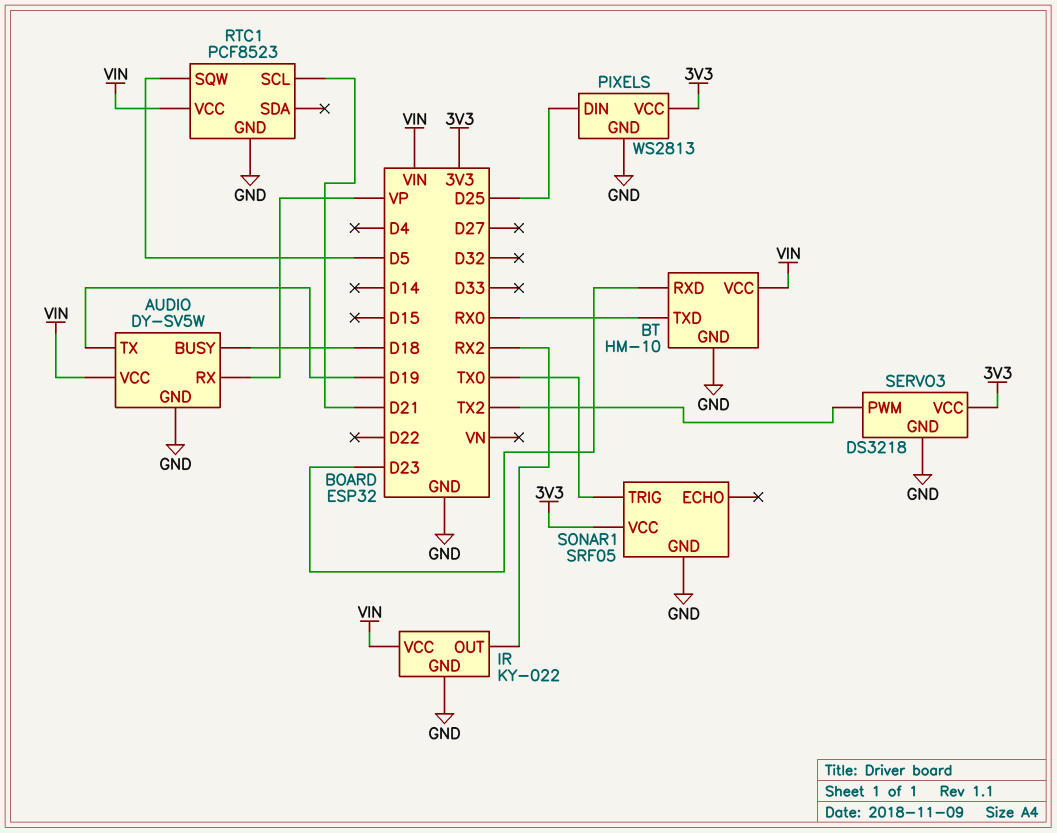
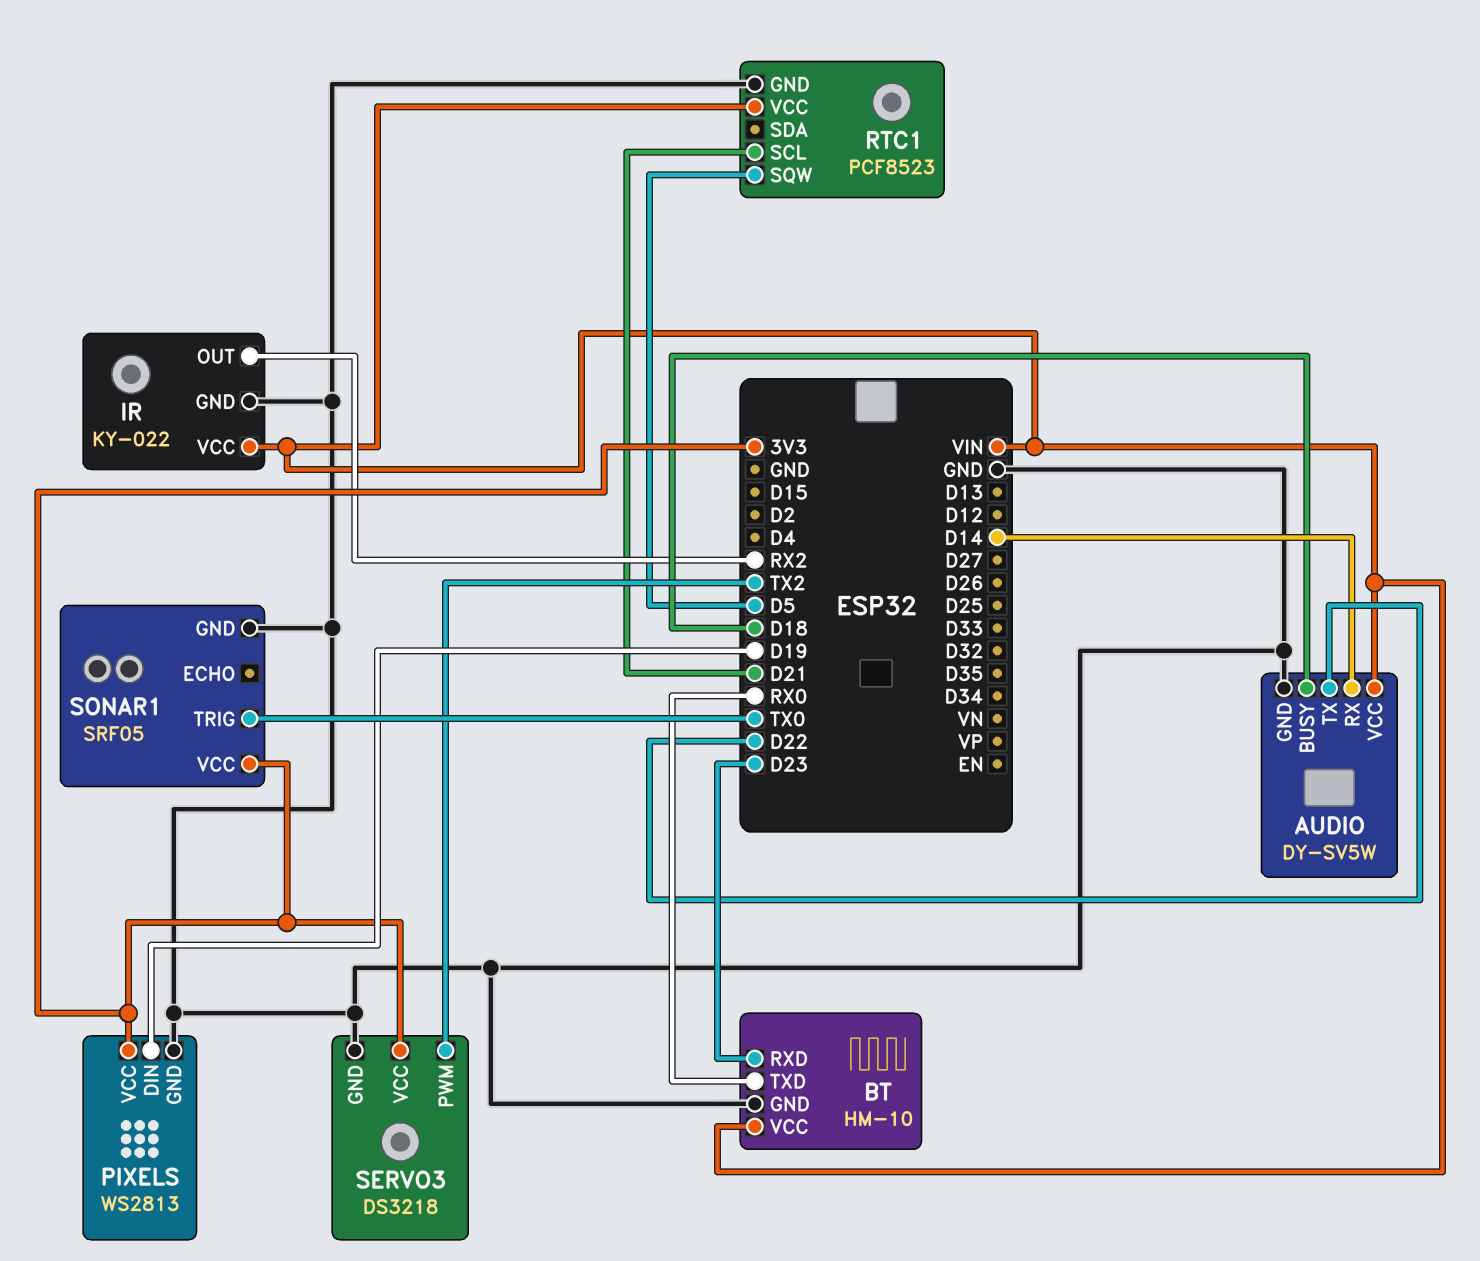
AUDIO pin RX: VP -> D14
AUDIO pin TX: D19 -> D22
PIXELS pin DIN: D25 -> D19

